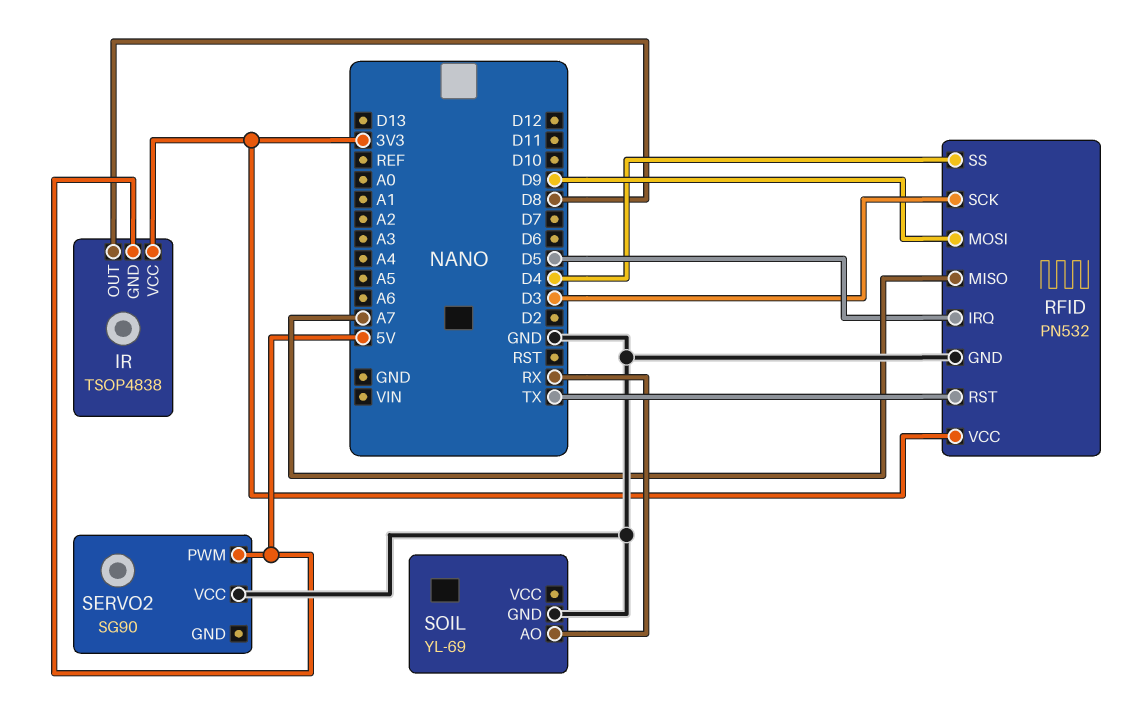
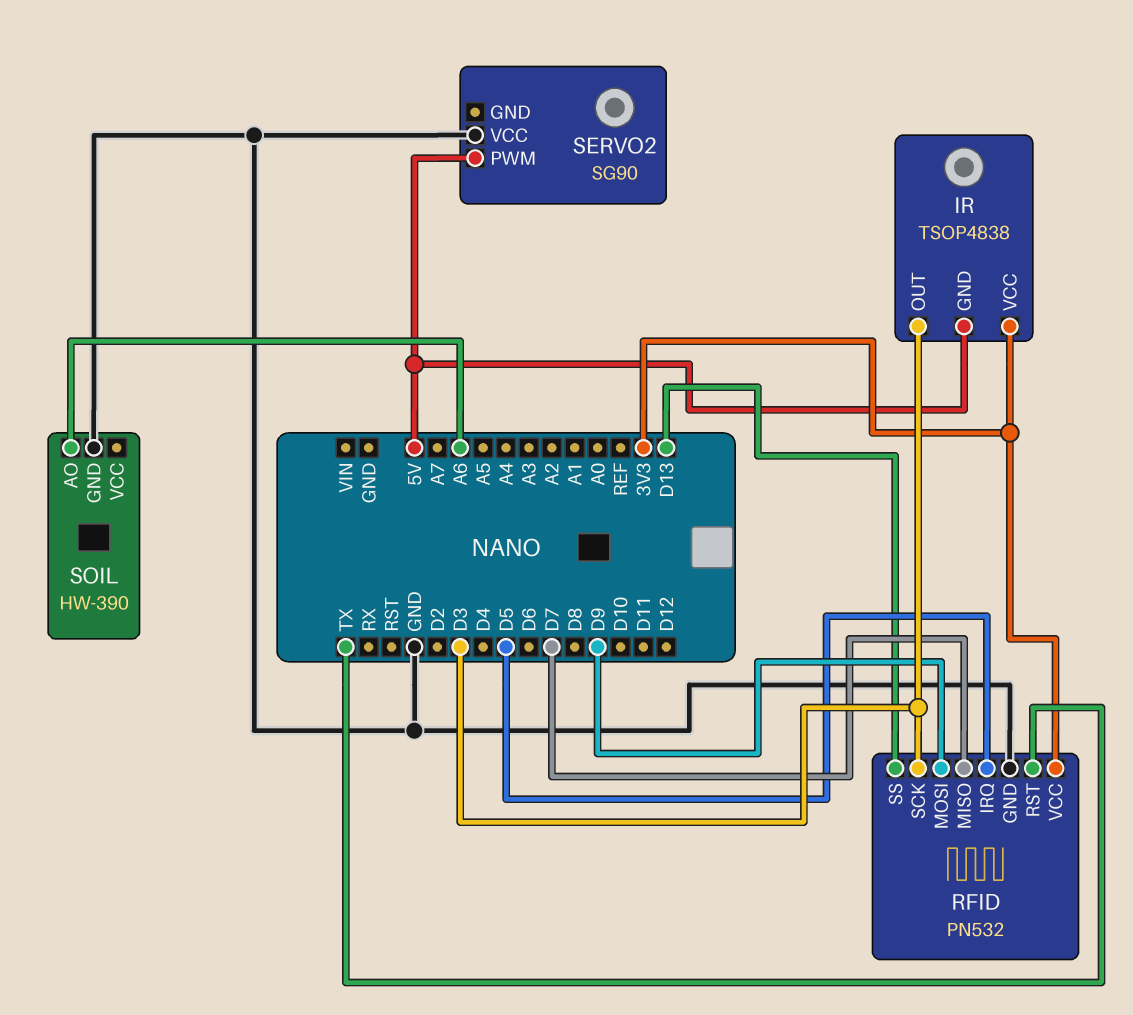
IR pin OUT: D8 -> D3
RFID pin MISO: A7 -> D7
RFID pin SS: D4 -> D13
SOIL: YL-69 -> HW-390
SOIL pin AO: RX -> A6

